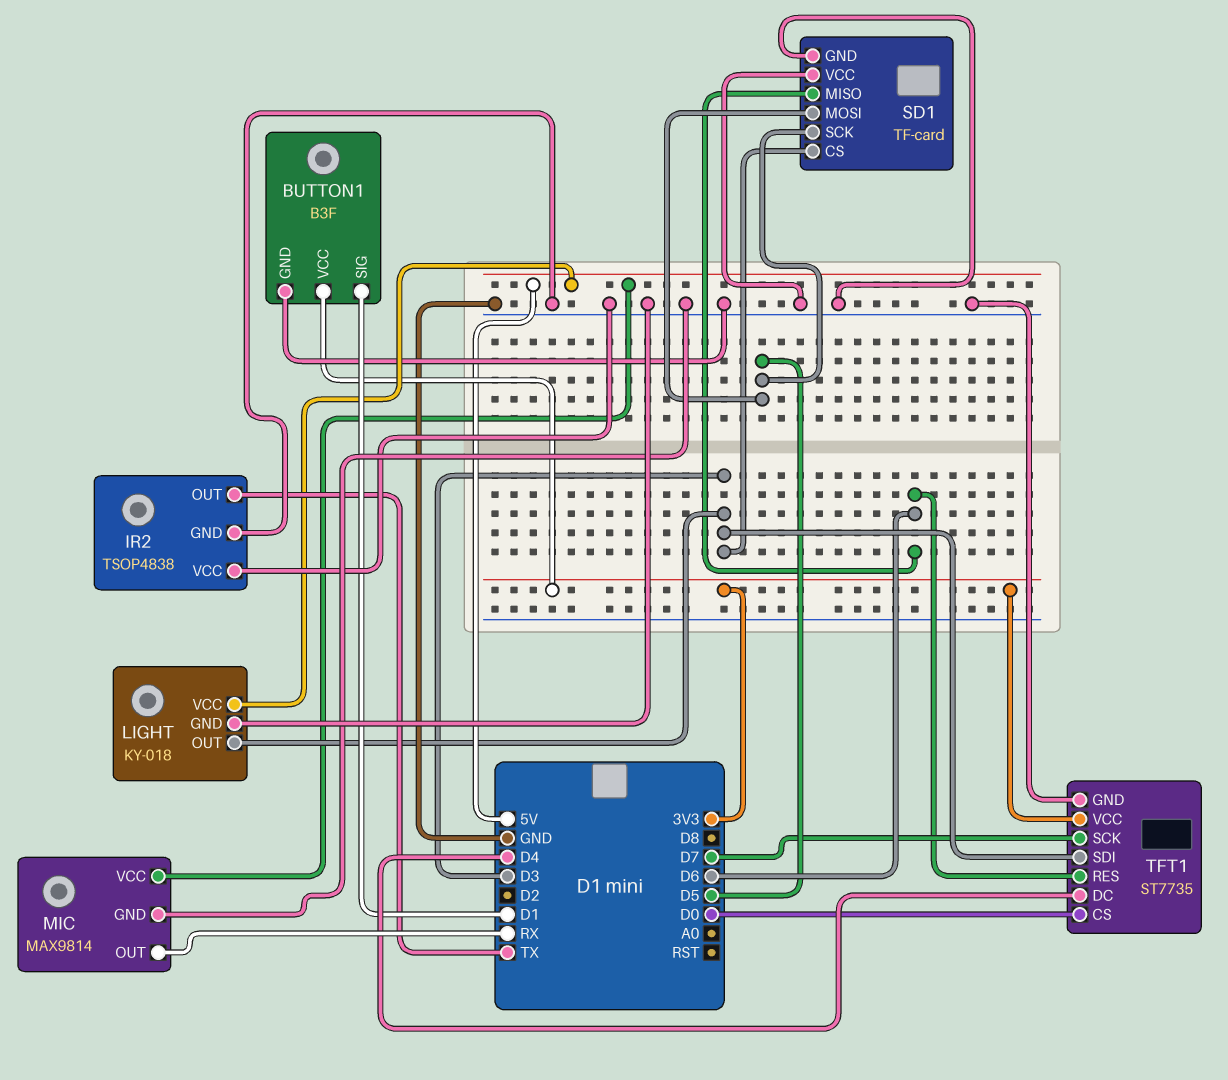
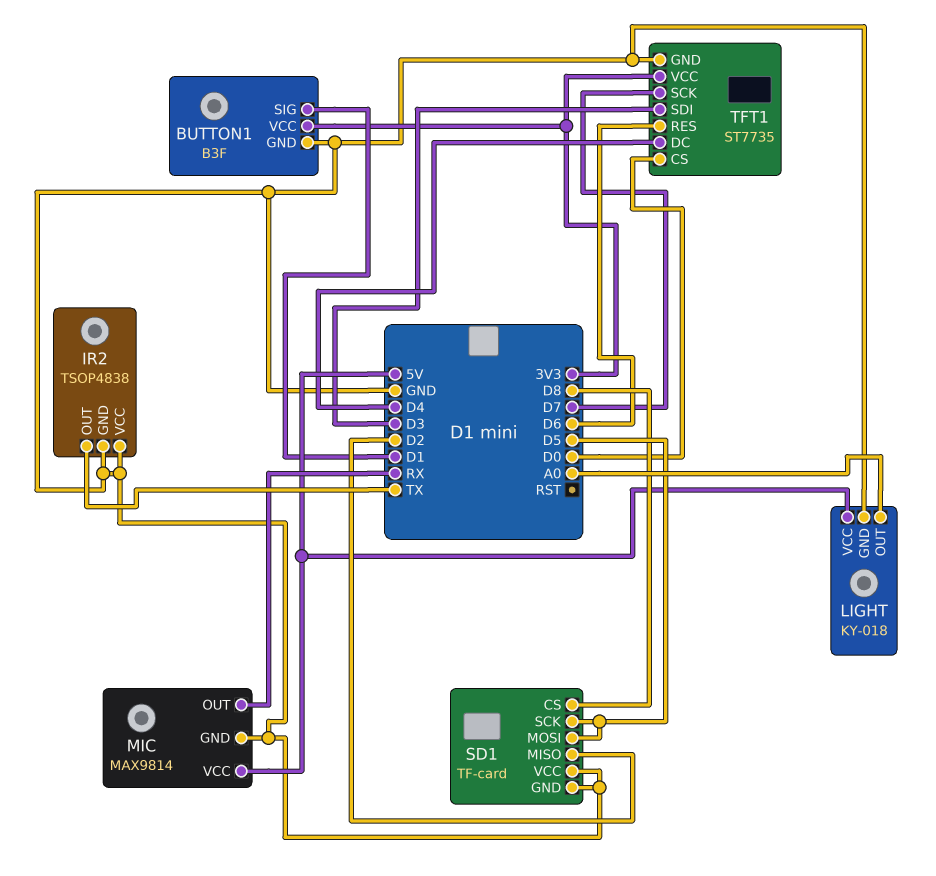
LIGHT pin OUT: D3 -> A0
SD1 pin CS: D3 -> D8
SD1 pin MISO: D6 -> D2

